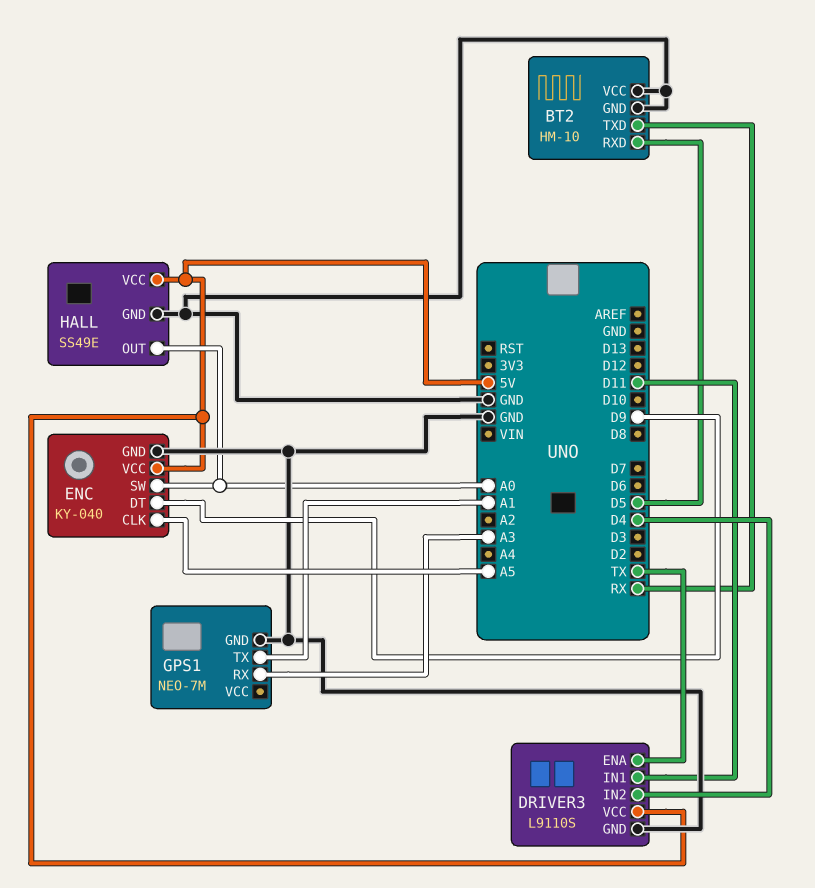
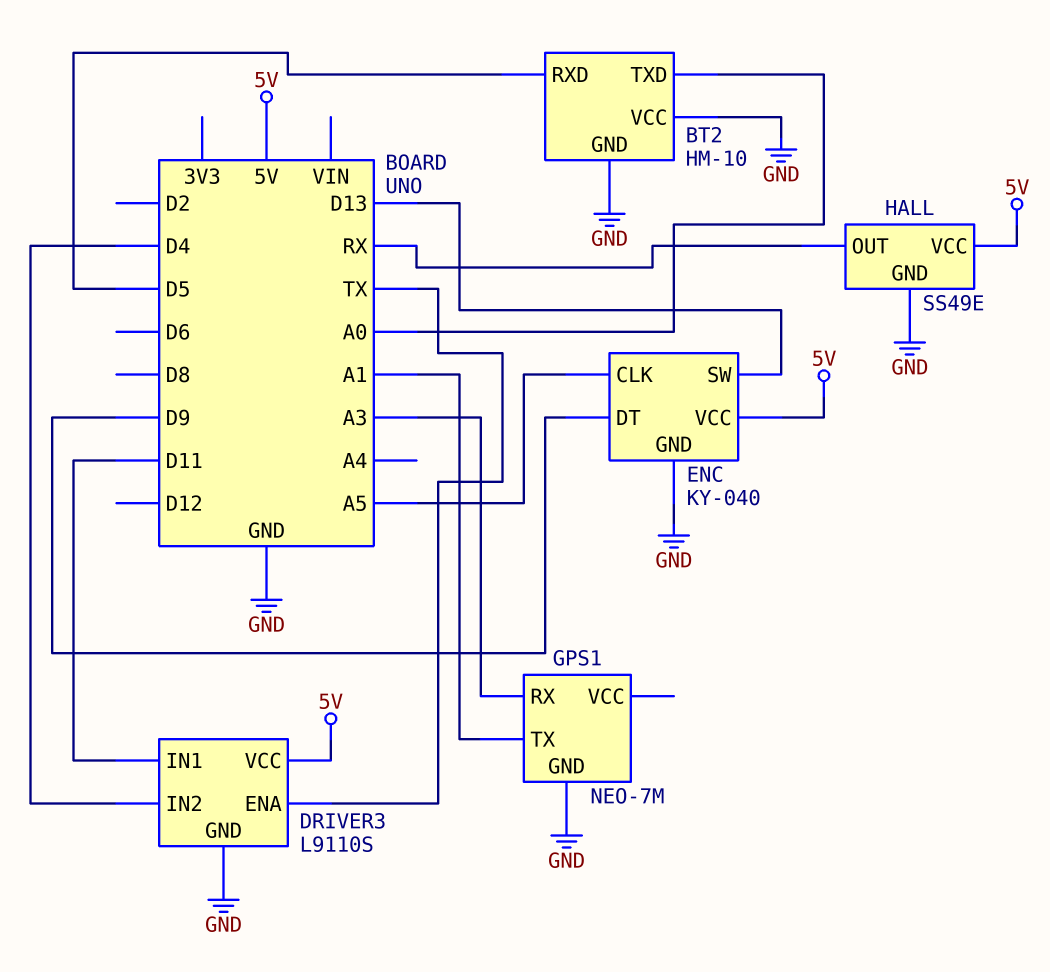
BT2 pin TXD: RX -> A0
ENC pin SW: A0 -> D13
HALL pin OUT: A0 -> RX

